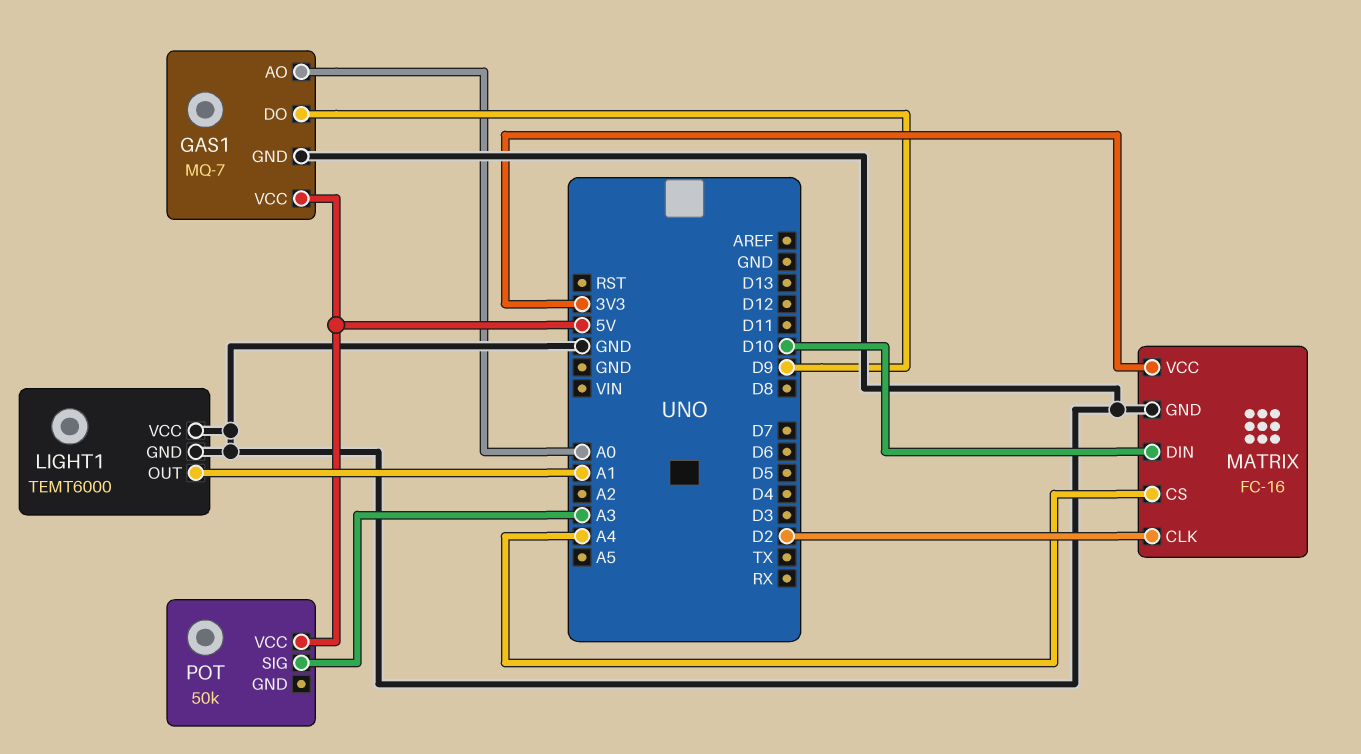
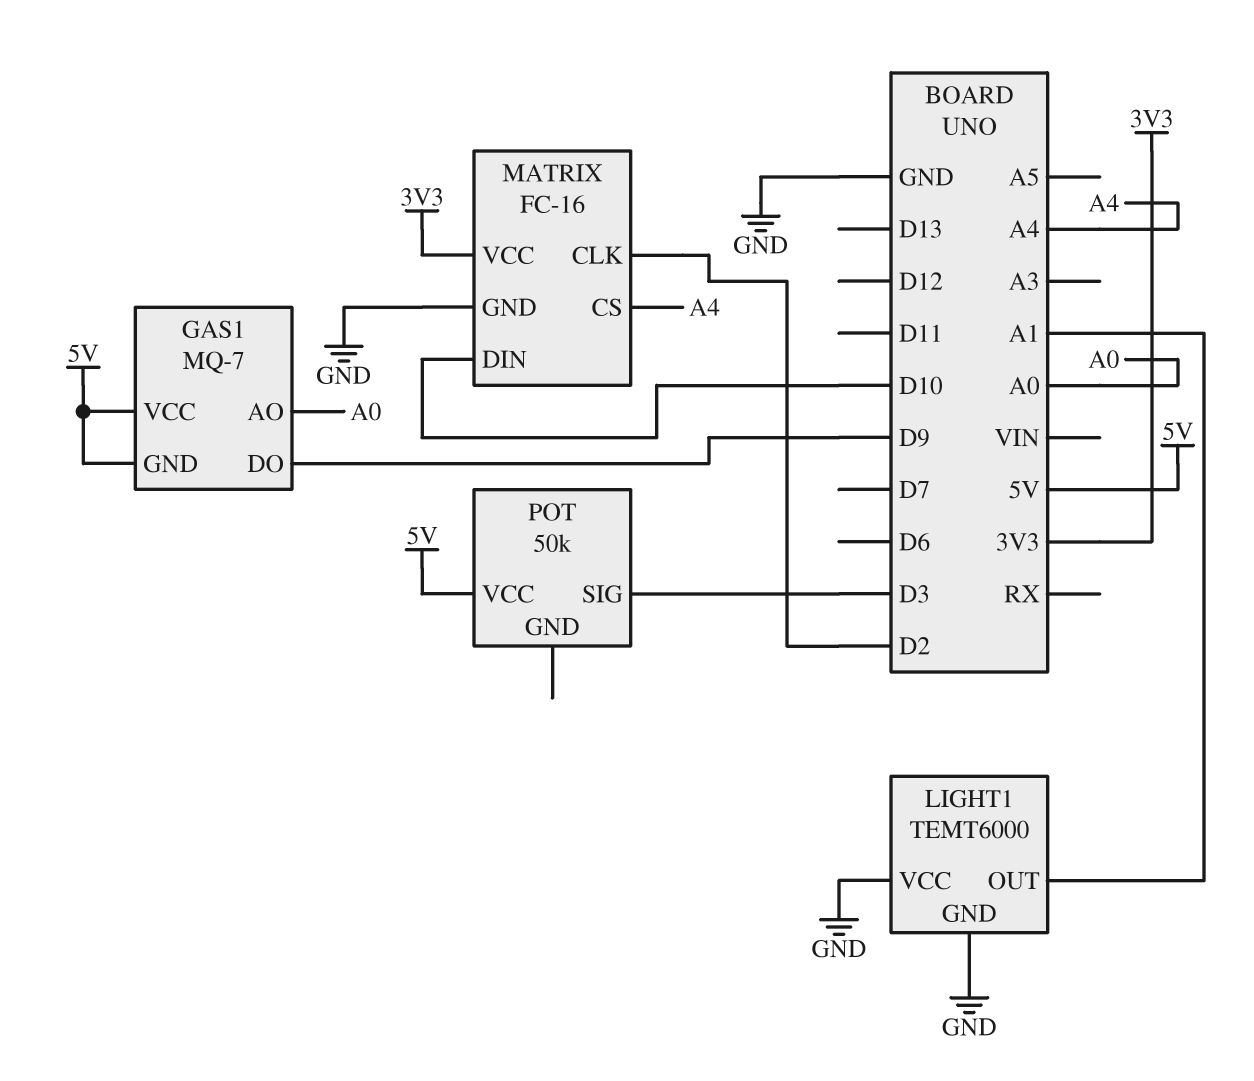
GAS1 pin GND: GND -> 5V
POT pin SIG: A3 -> D3

